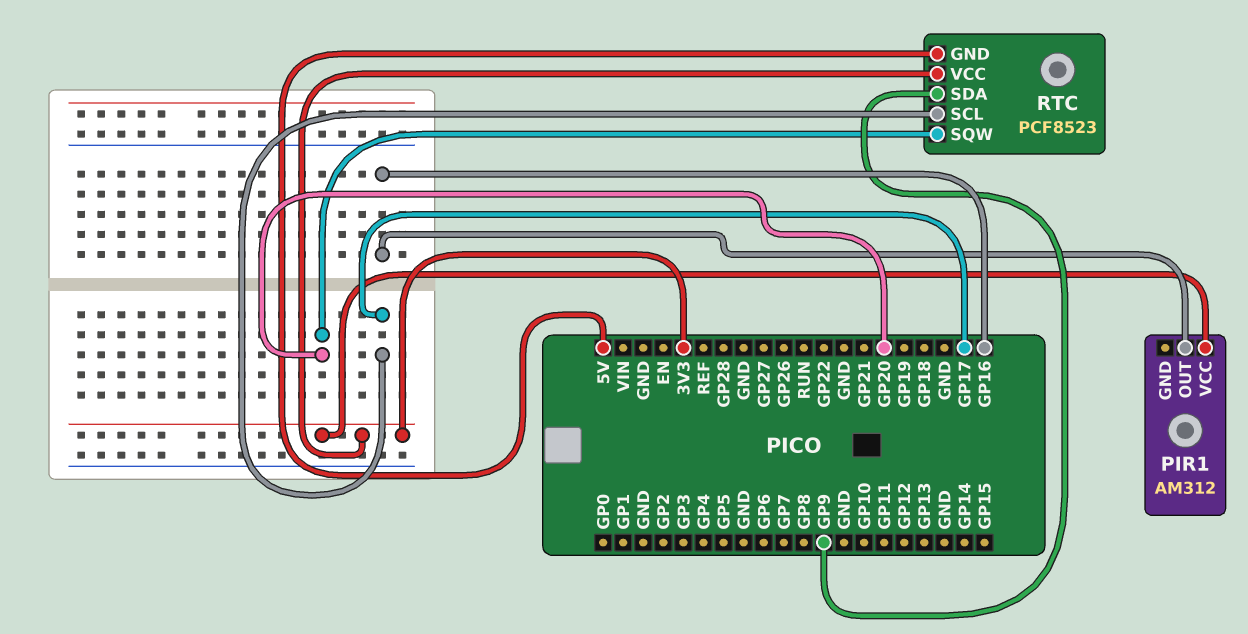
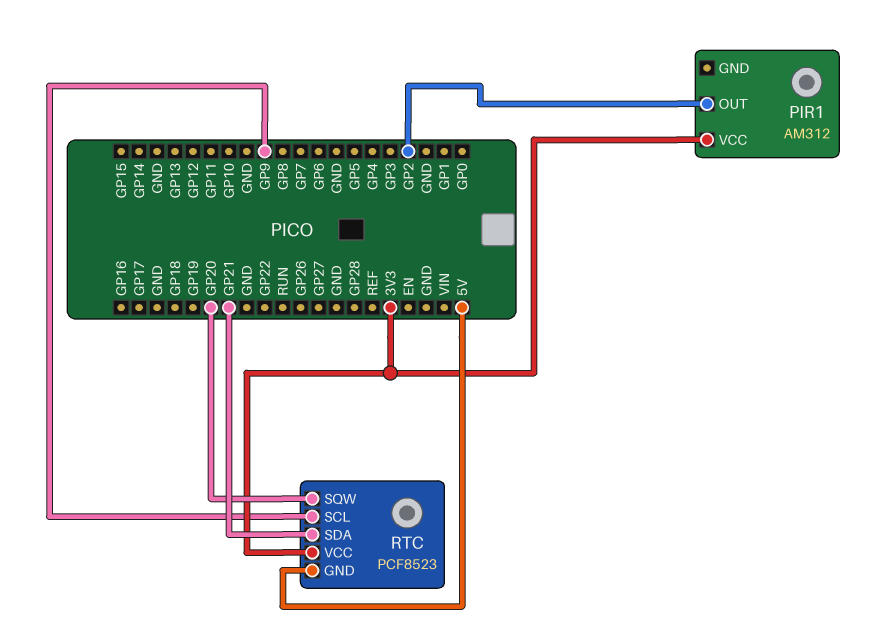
PIR1 pin OUT: GP16 -> GP2
RTC pin SCL: GP17 -> GP9
RTC pin SDA: GP9 -> GP21

